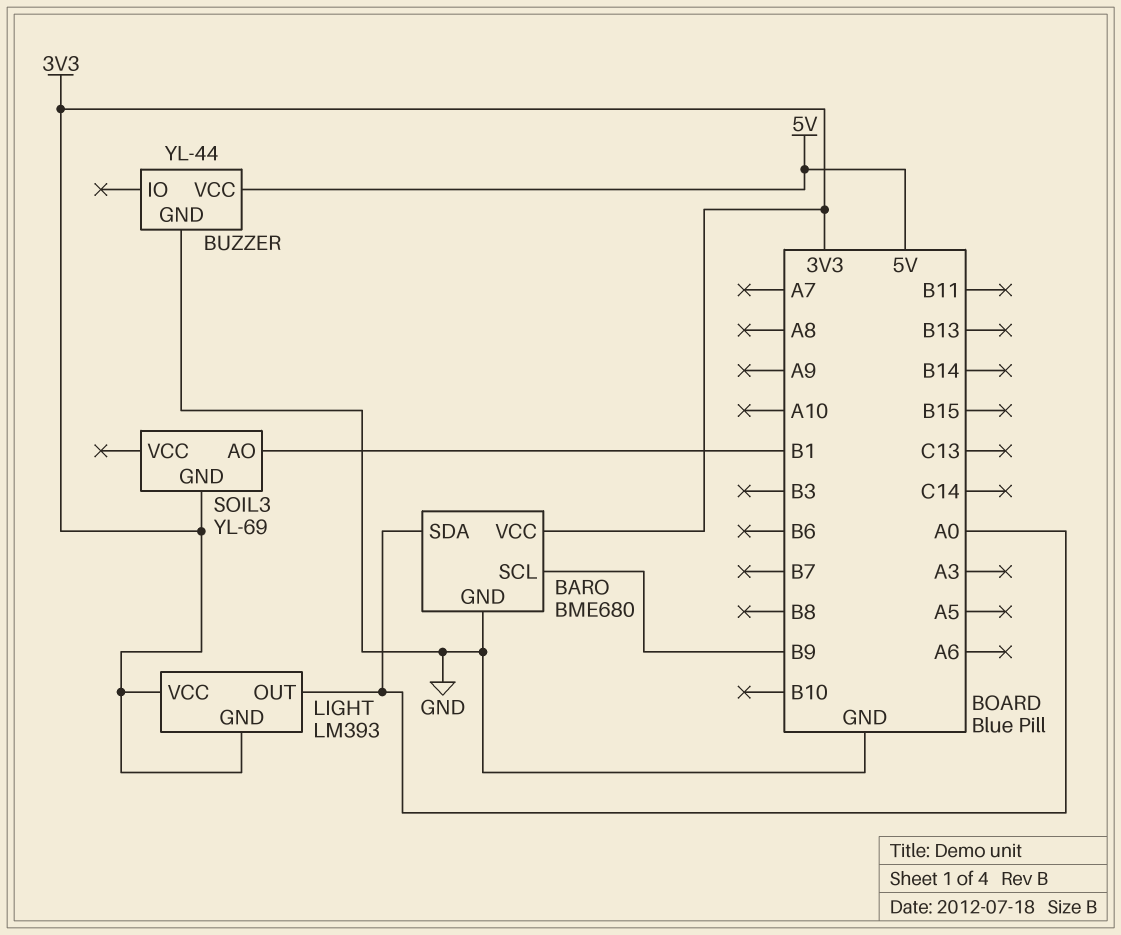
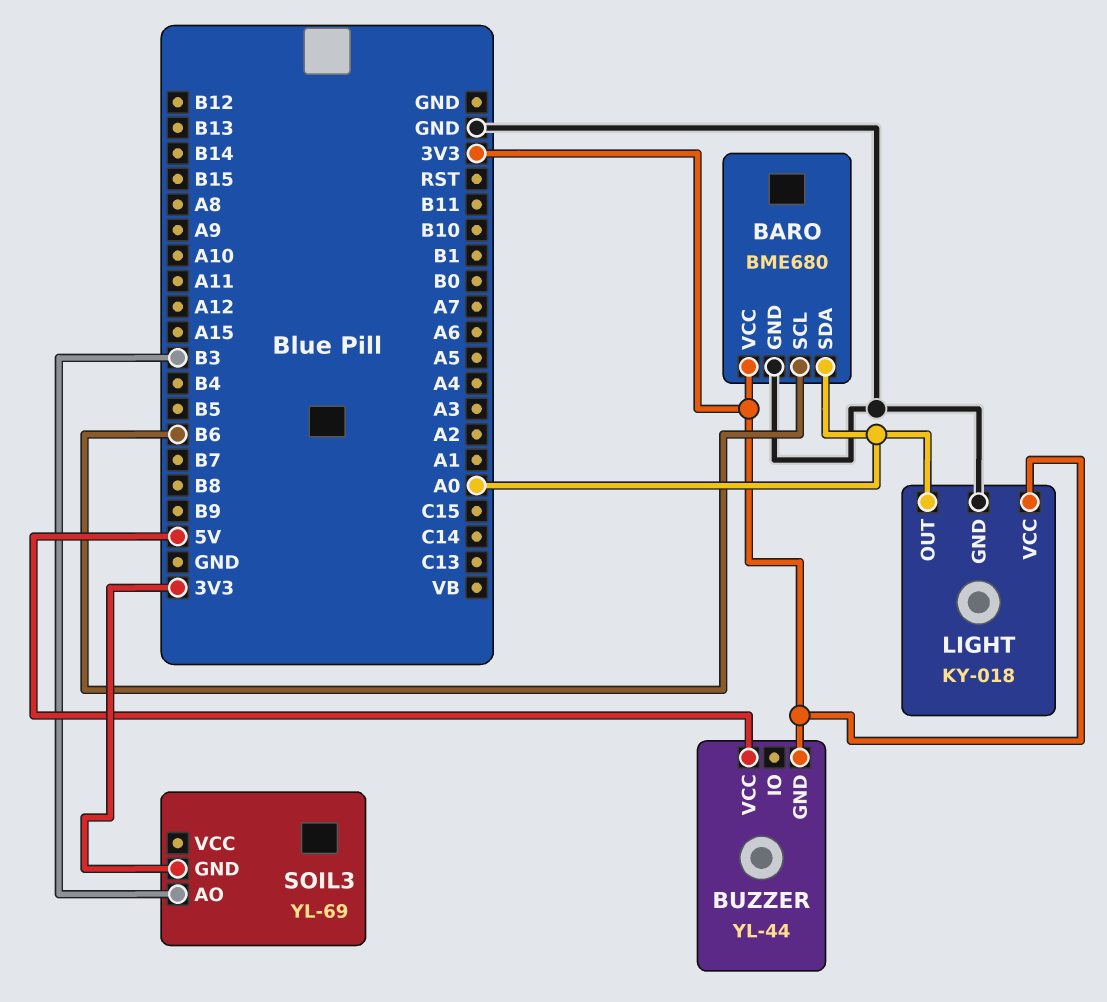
BARO pin SCL: B9 -> B6
BUZZER pin GND: GND -> 3V3
LIGHT: LM393 -> KY-018
LIGHT pin GND: 3V3 -> GND
SOIL3 pin AO: B1 -> B3

